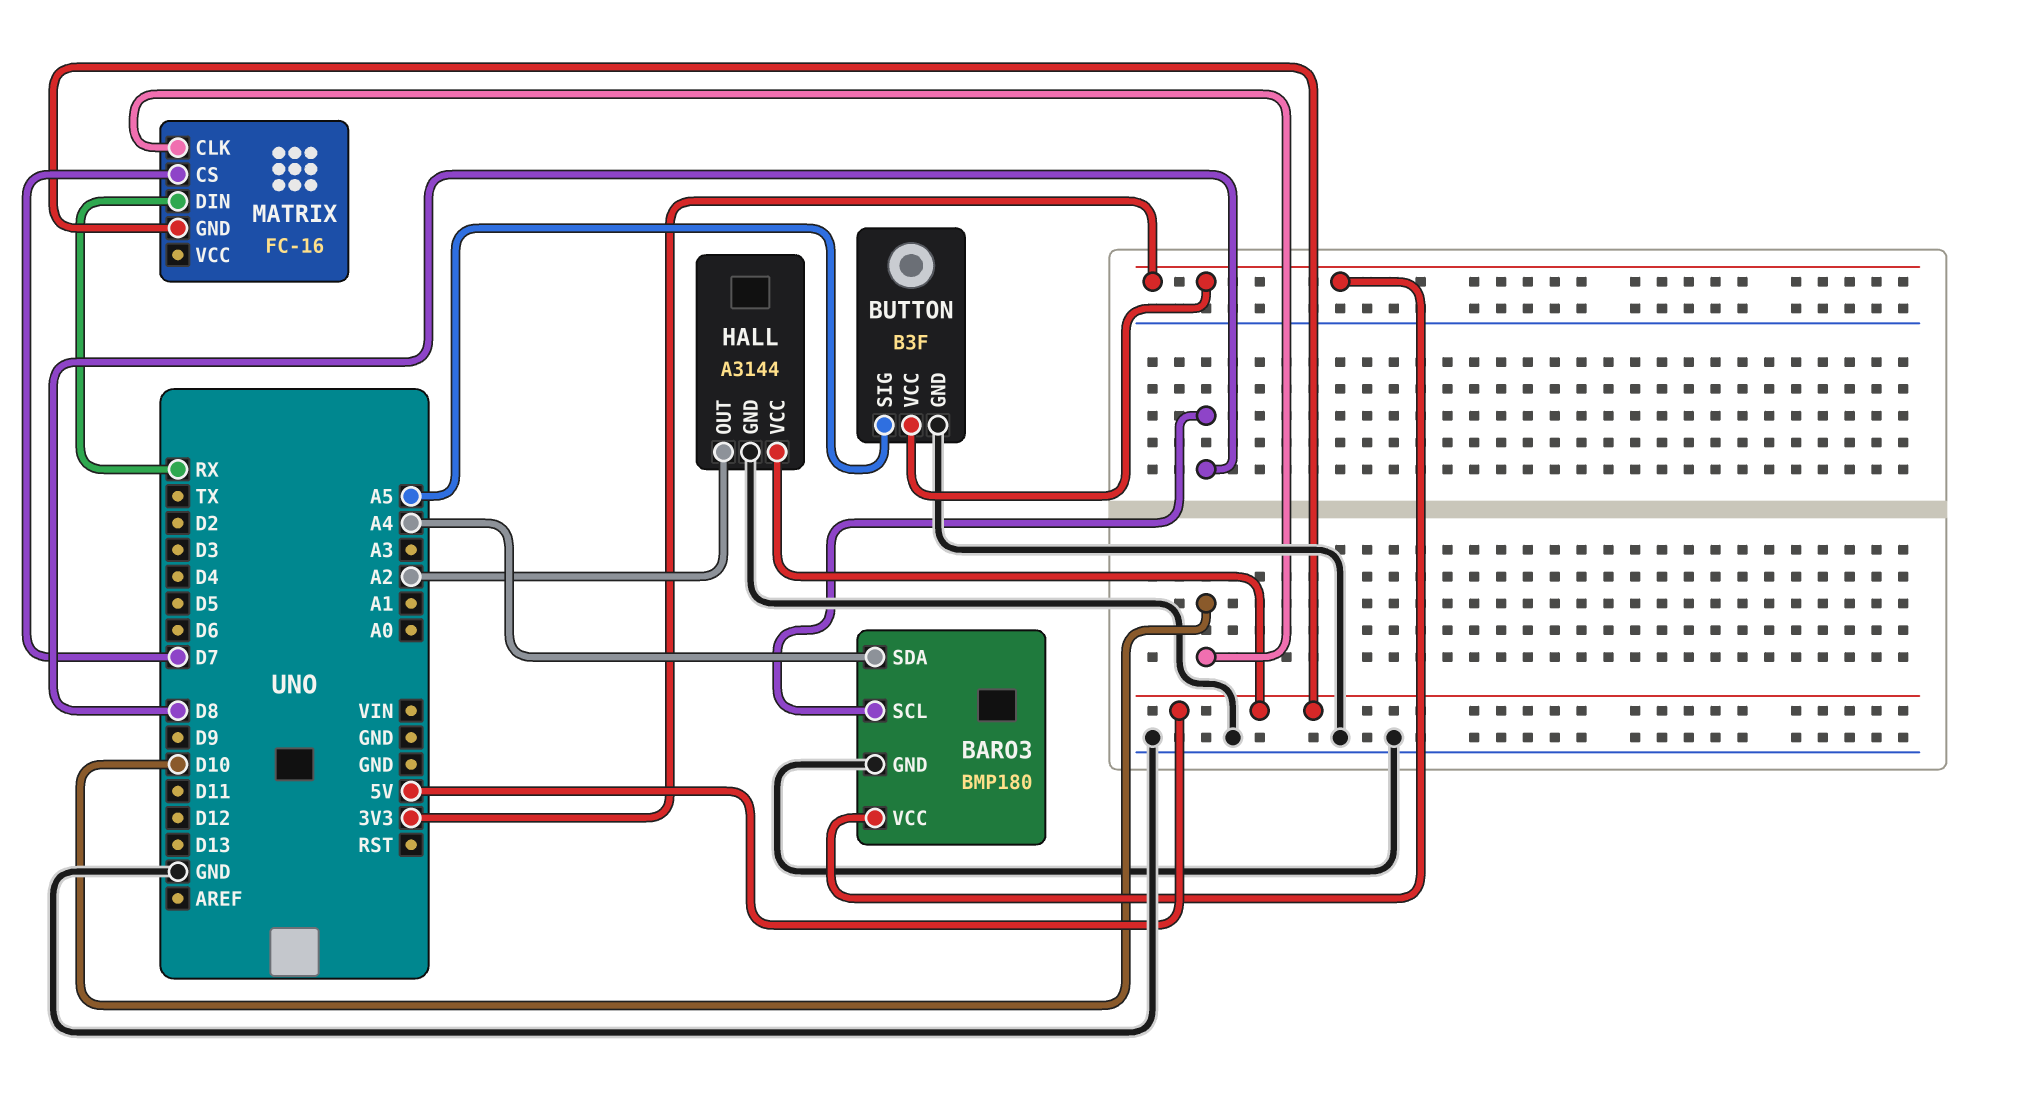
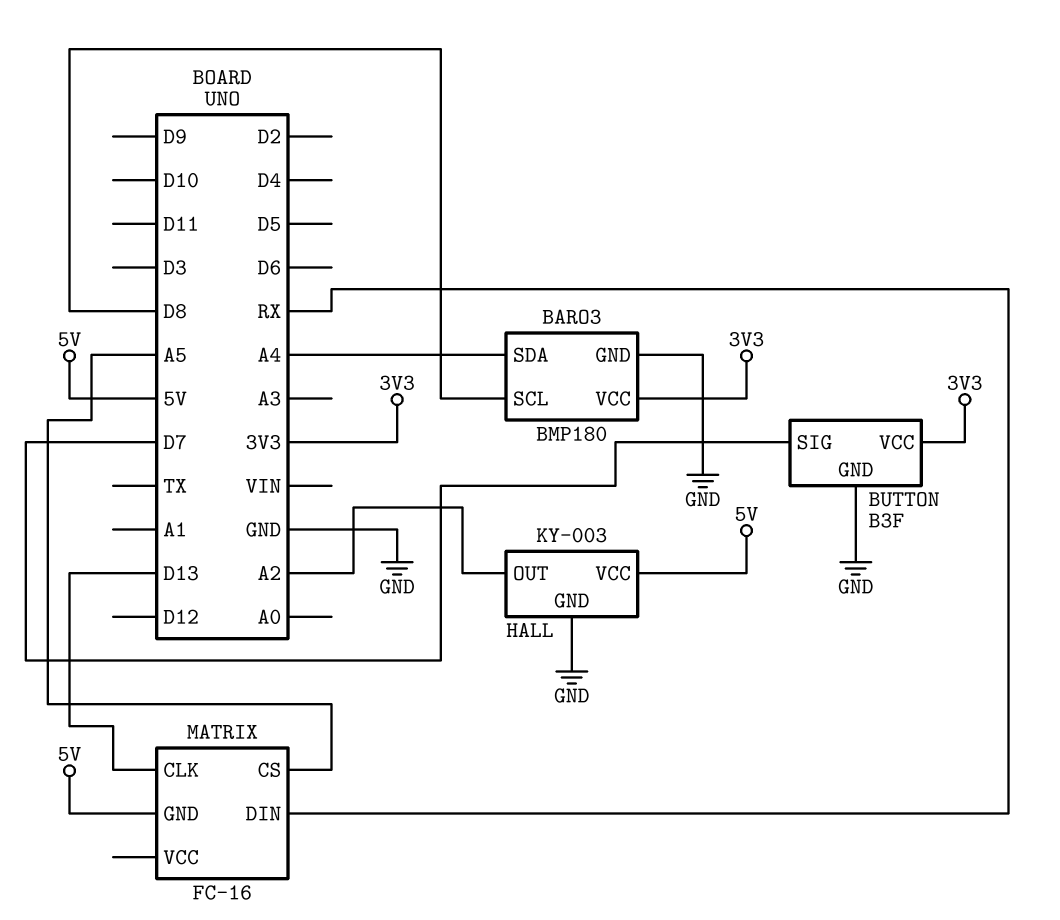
BUTTON pin SIG: A5 -> D7
HALL: A3144 -> KY-003
MATRIX pin CLK: D10 -> D13
MATRIX pin CS: D7 -> A5

